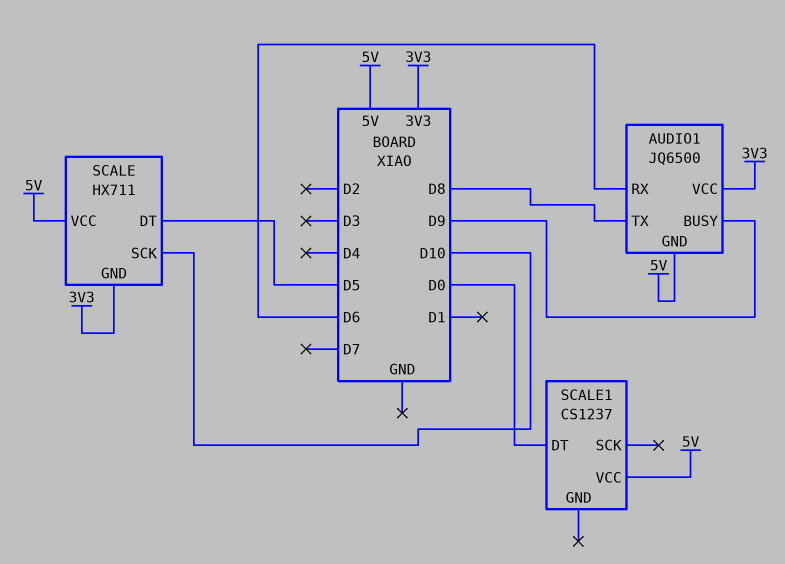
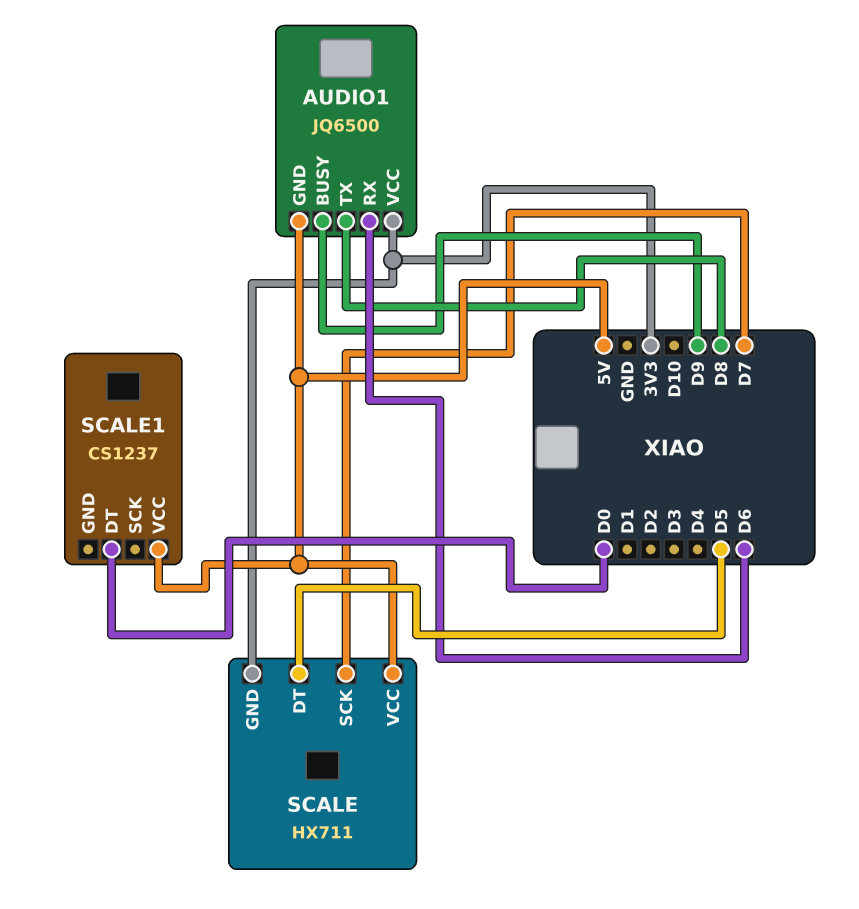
SCALE pin SCK: D10 -> D7

